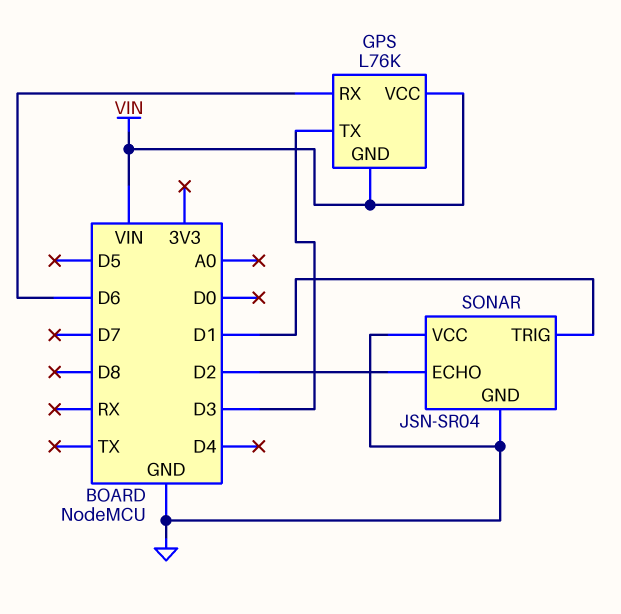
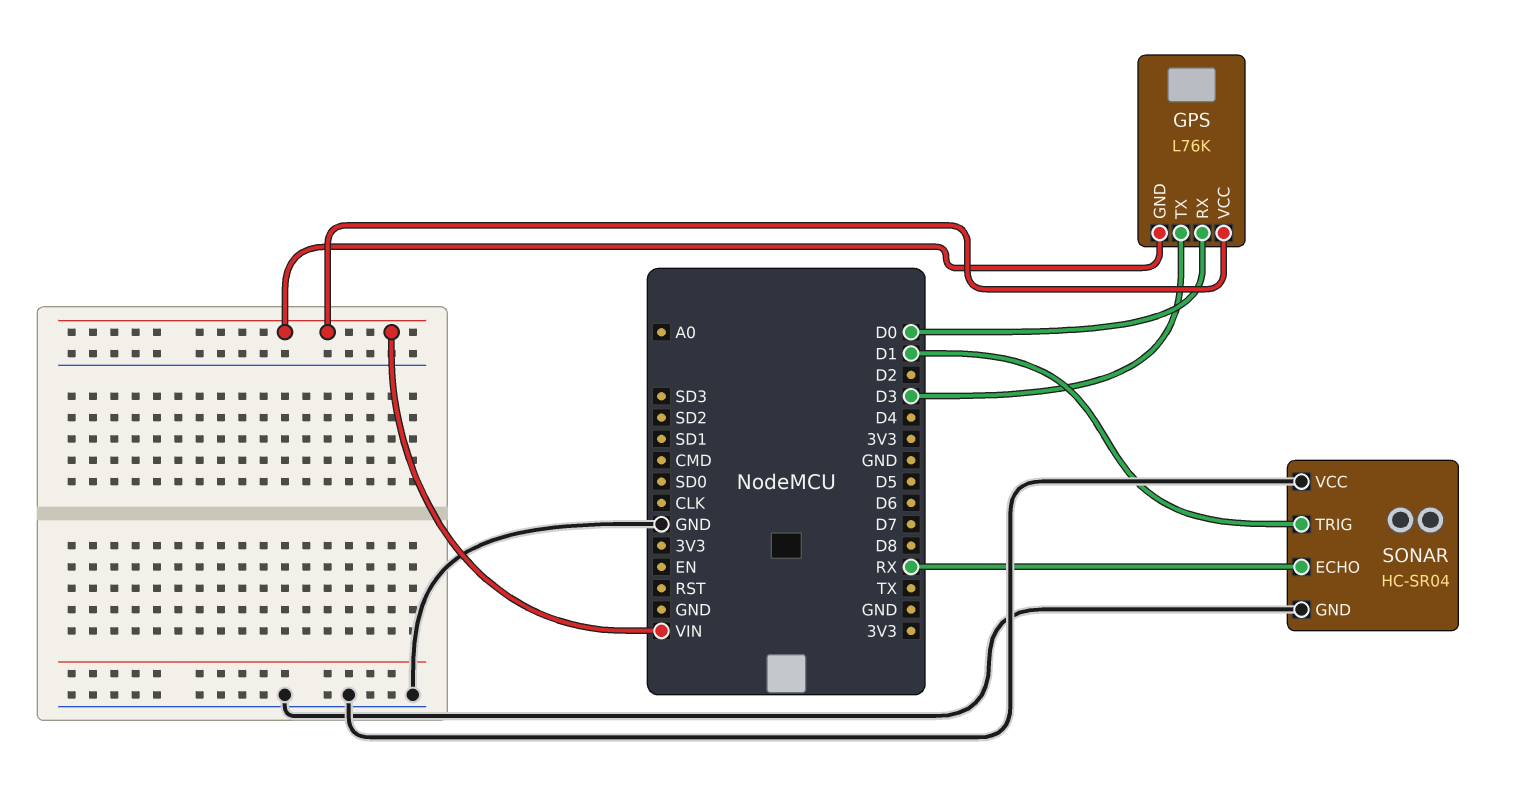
GPS pin RX: D6 -> D0
SONAR: JSN-SR04 -> HC-SR04
SONAR pin ECHO: D2 -> RX

